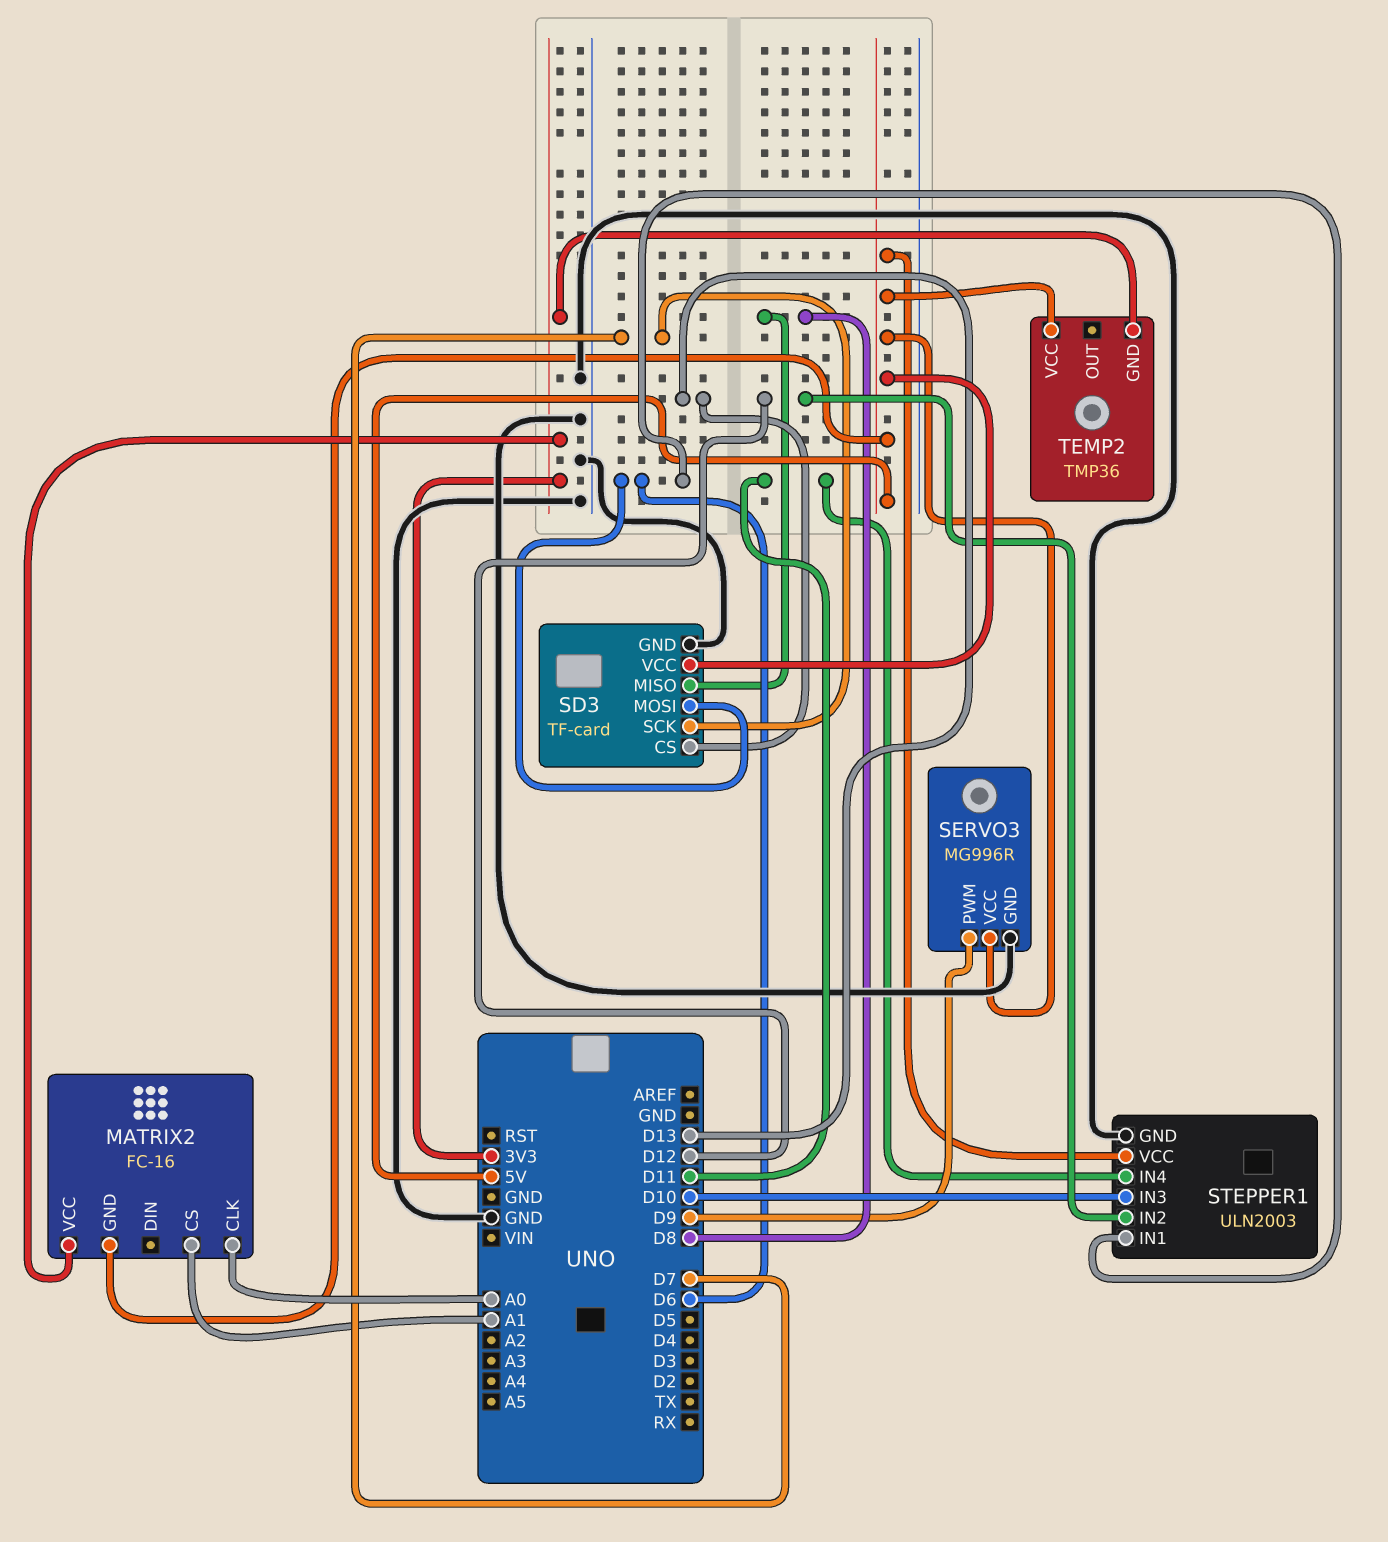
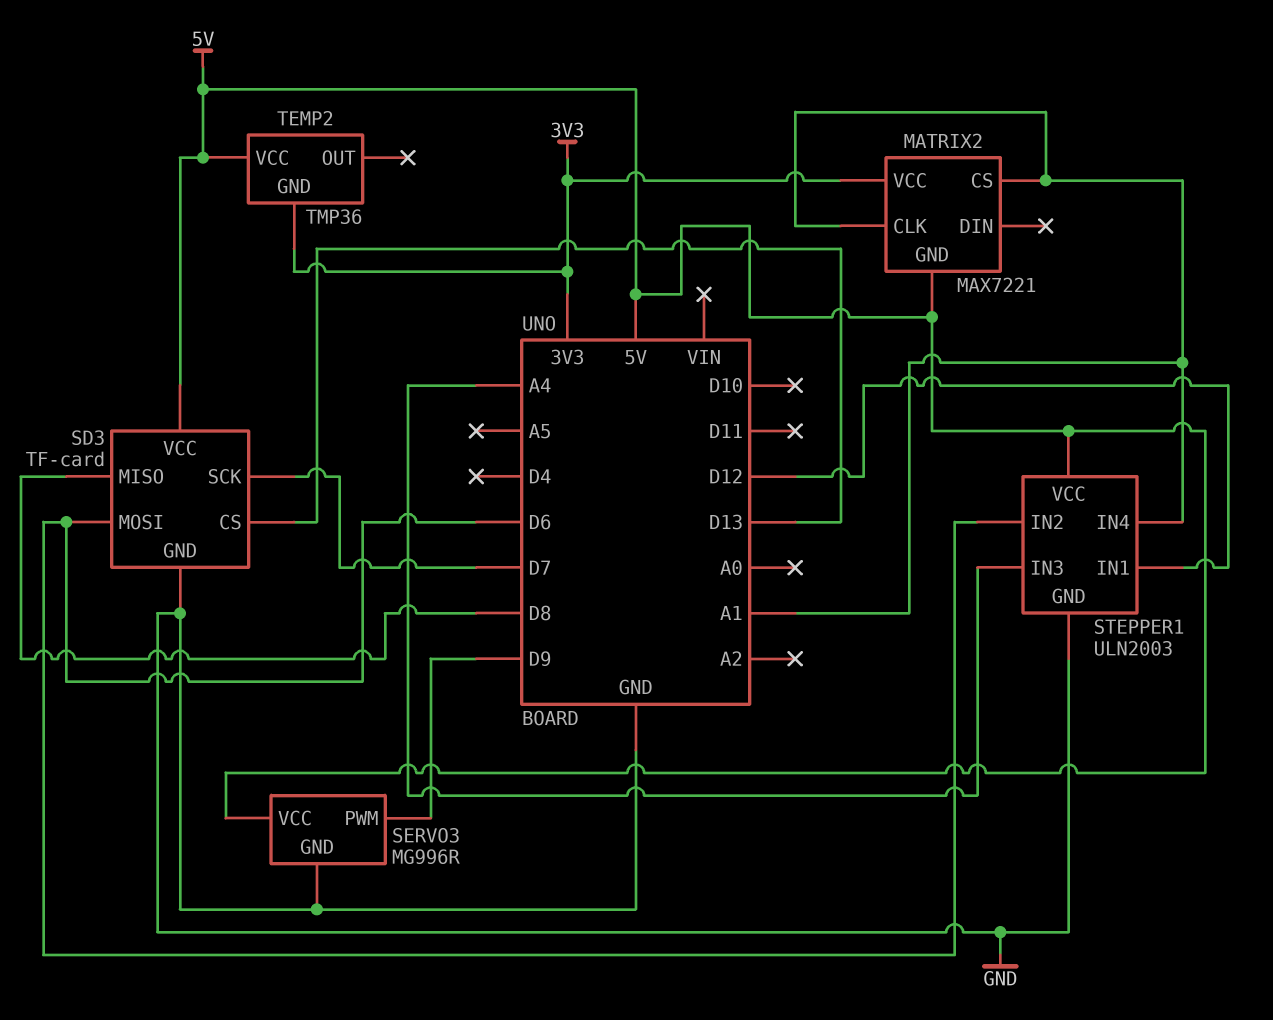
MATRIX2: FC-16 -> MAX7221
MATRIX2 pin CLK: A0 -> A1
STEPPER1 pin IN1: D6 -> D12
STEPPER1 pin IN2: D12 -> D6
STEPPER1 pin IN3: D10 -> A4
STEPPER1 pin IN4: D11 -> A1

